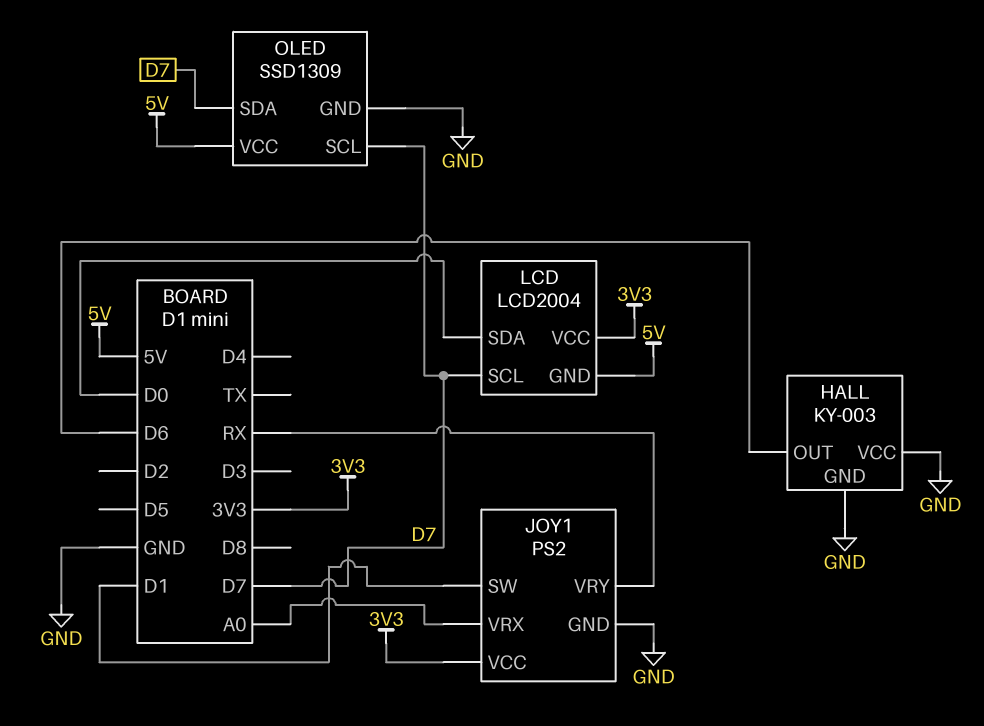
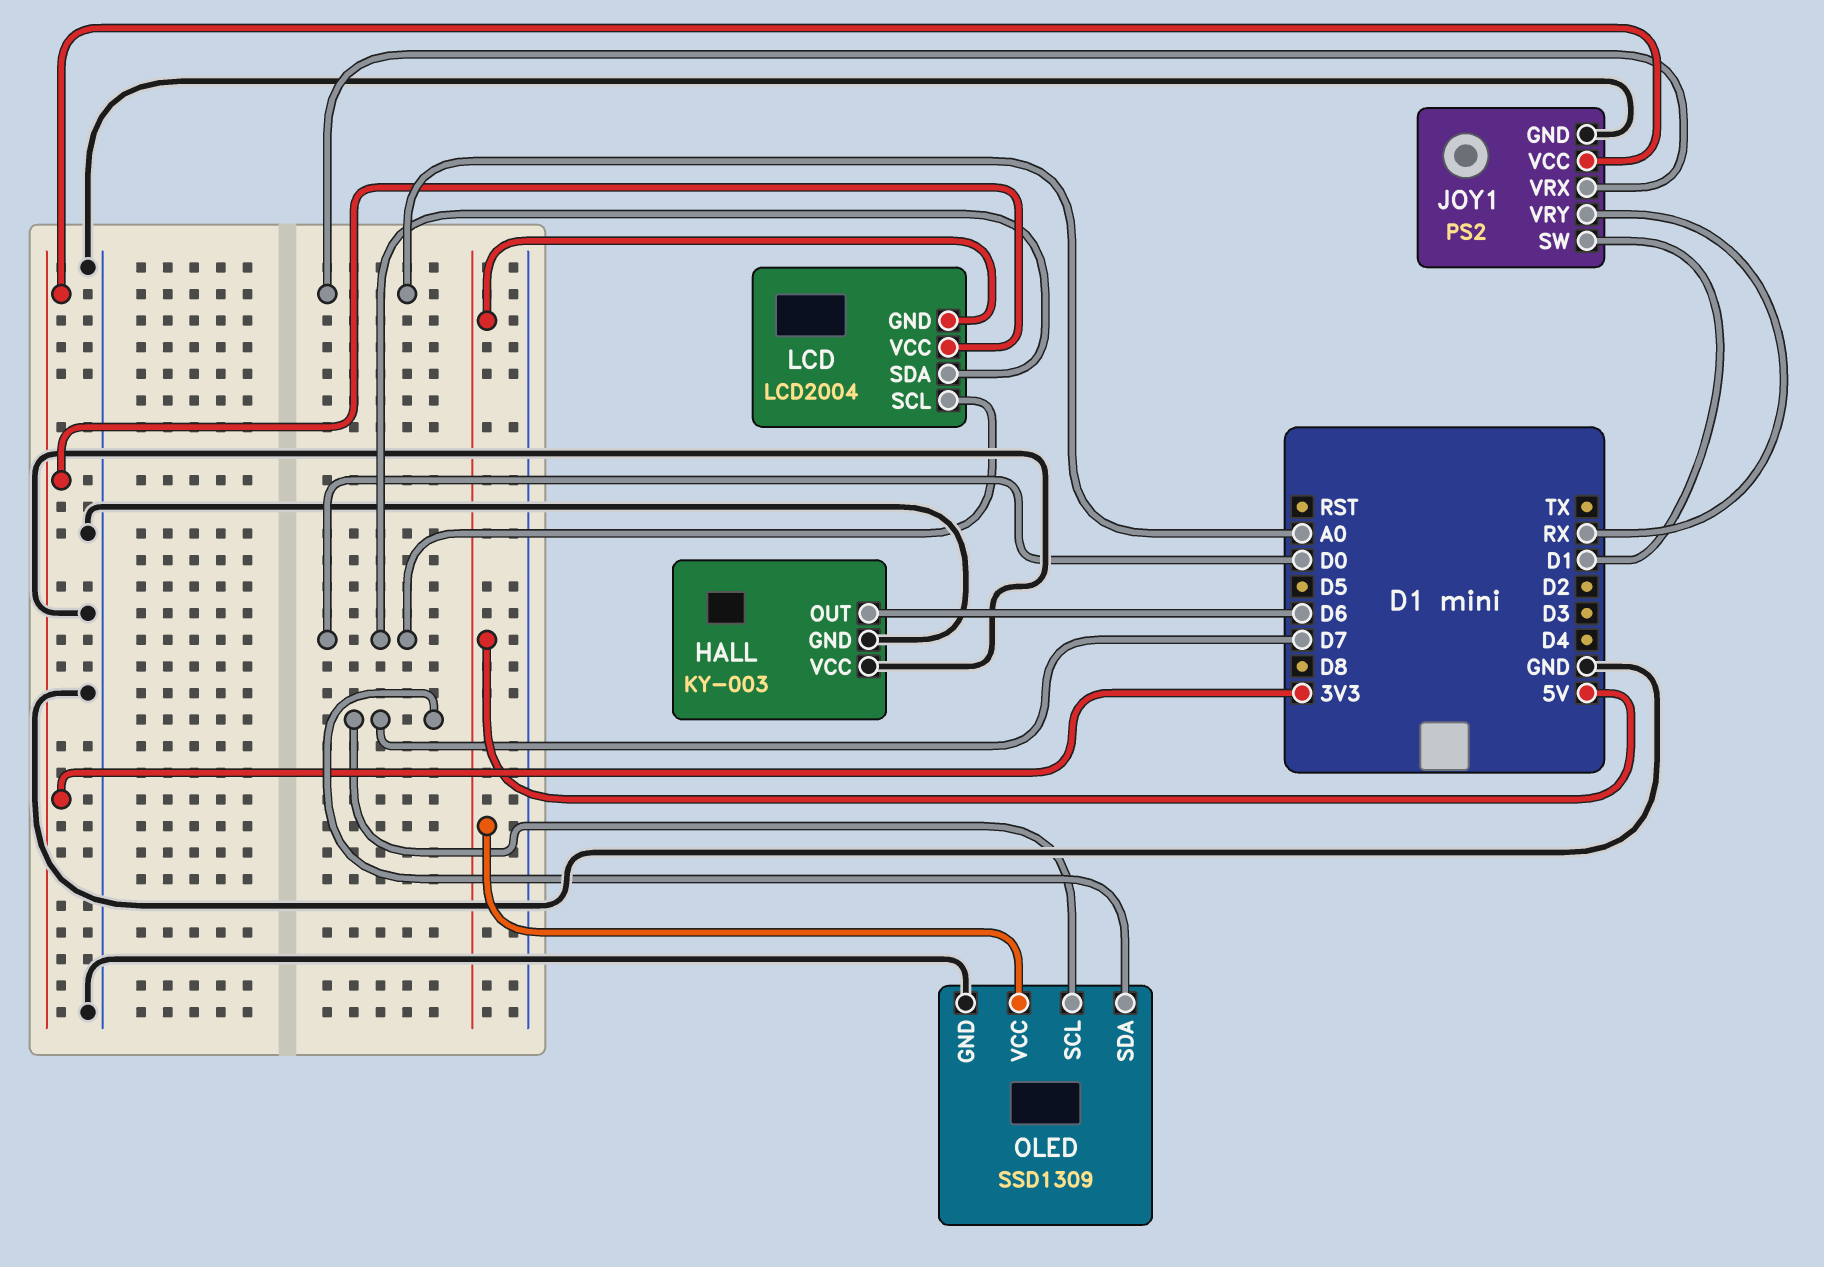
LCD pin SCL: D7 -> D0

